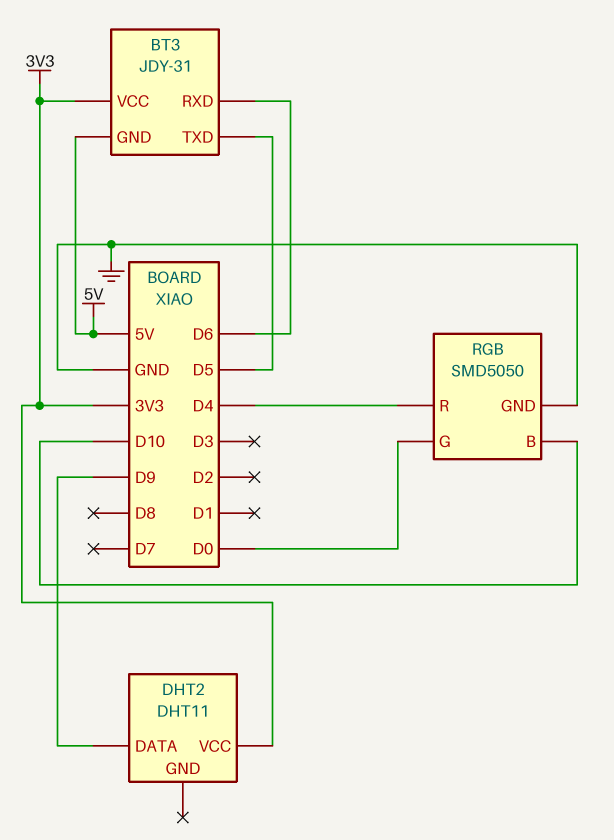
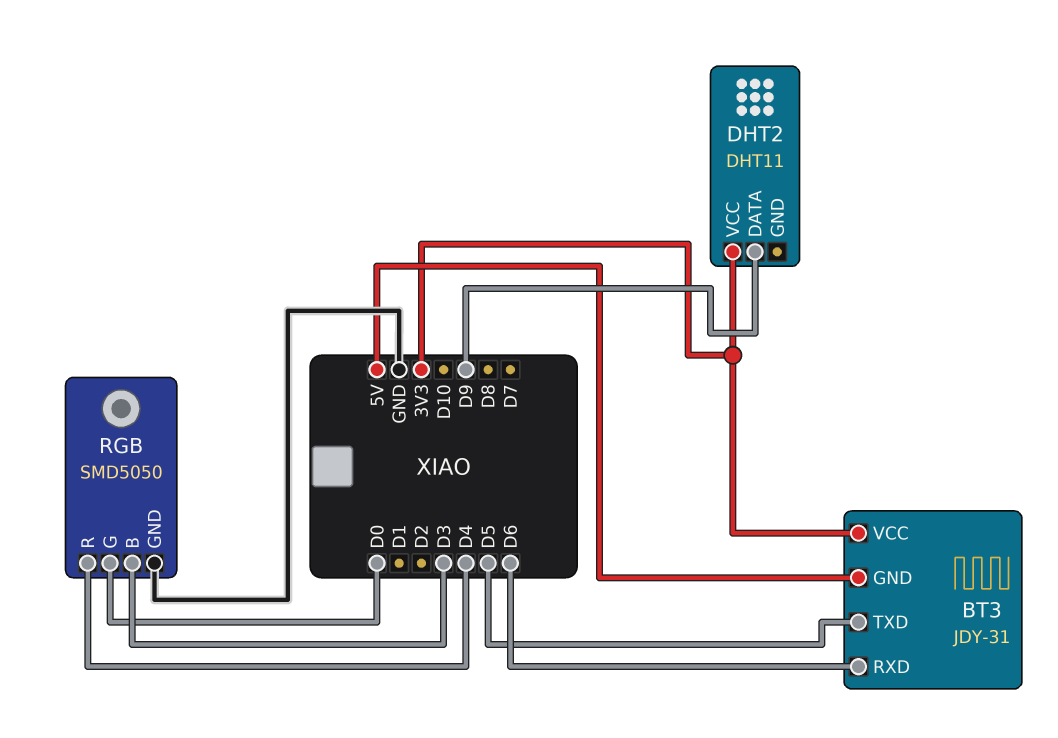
RGB pin B: D10 -> D3

